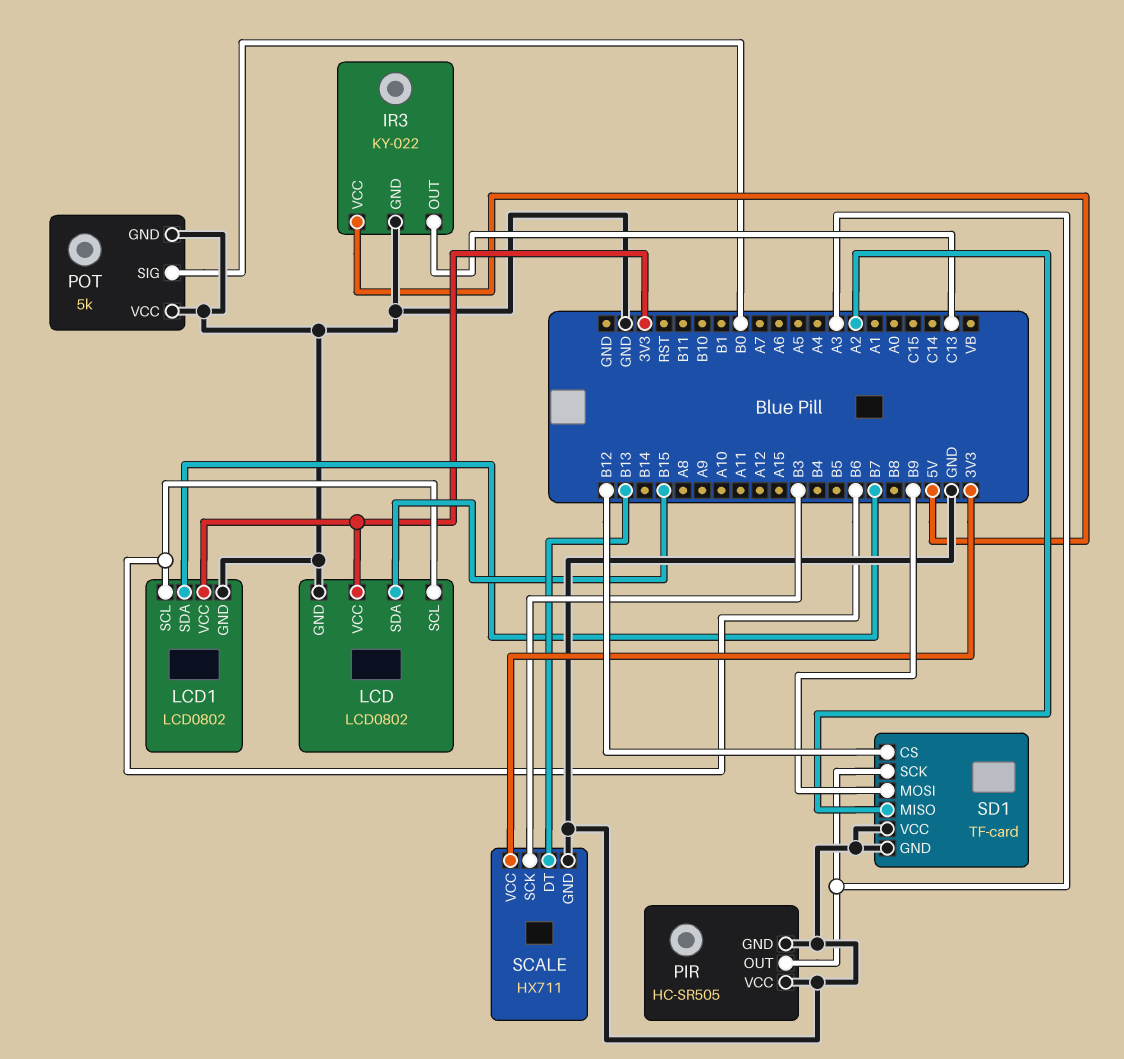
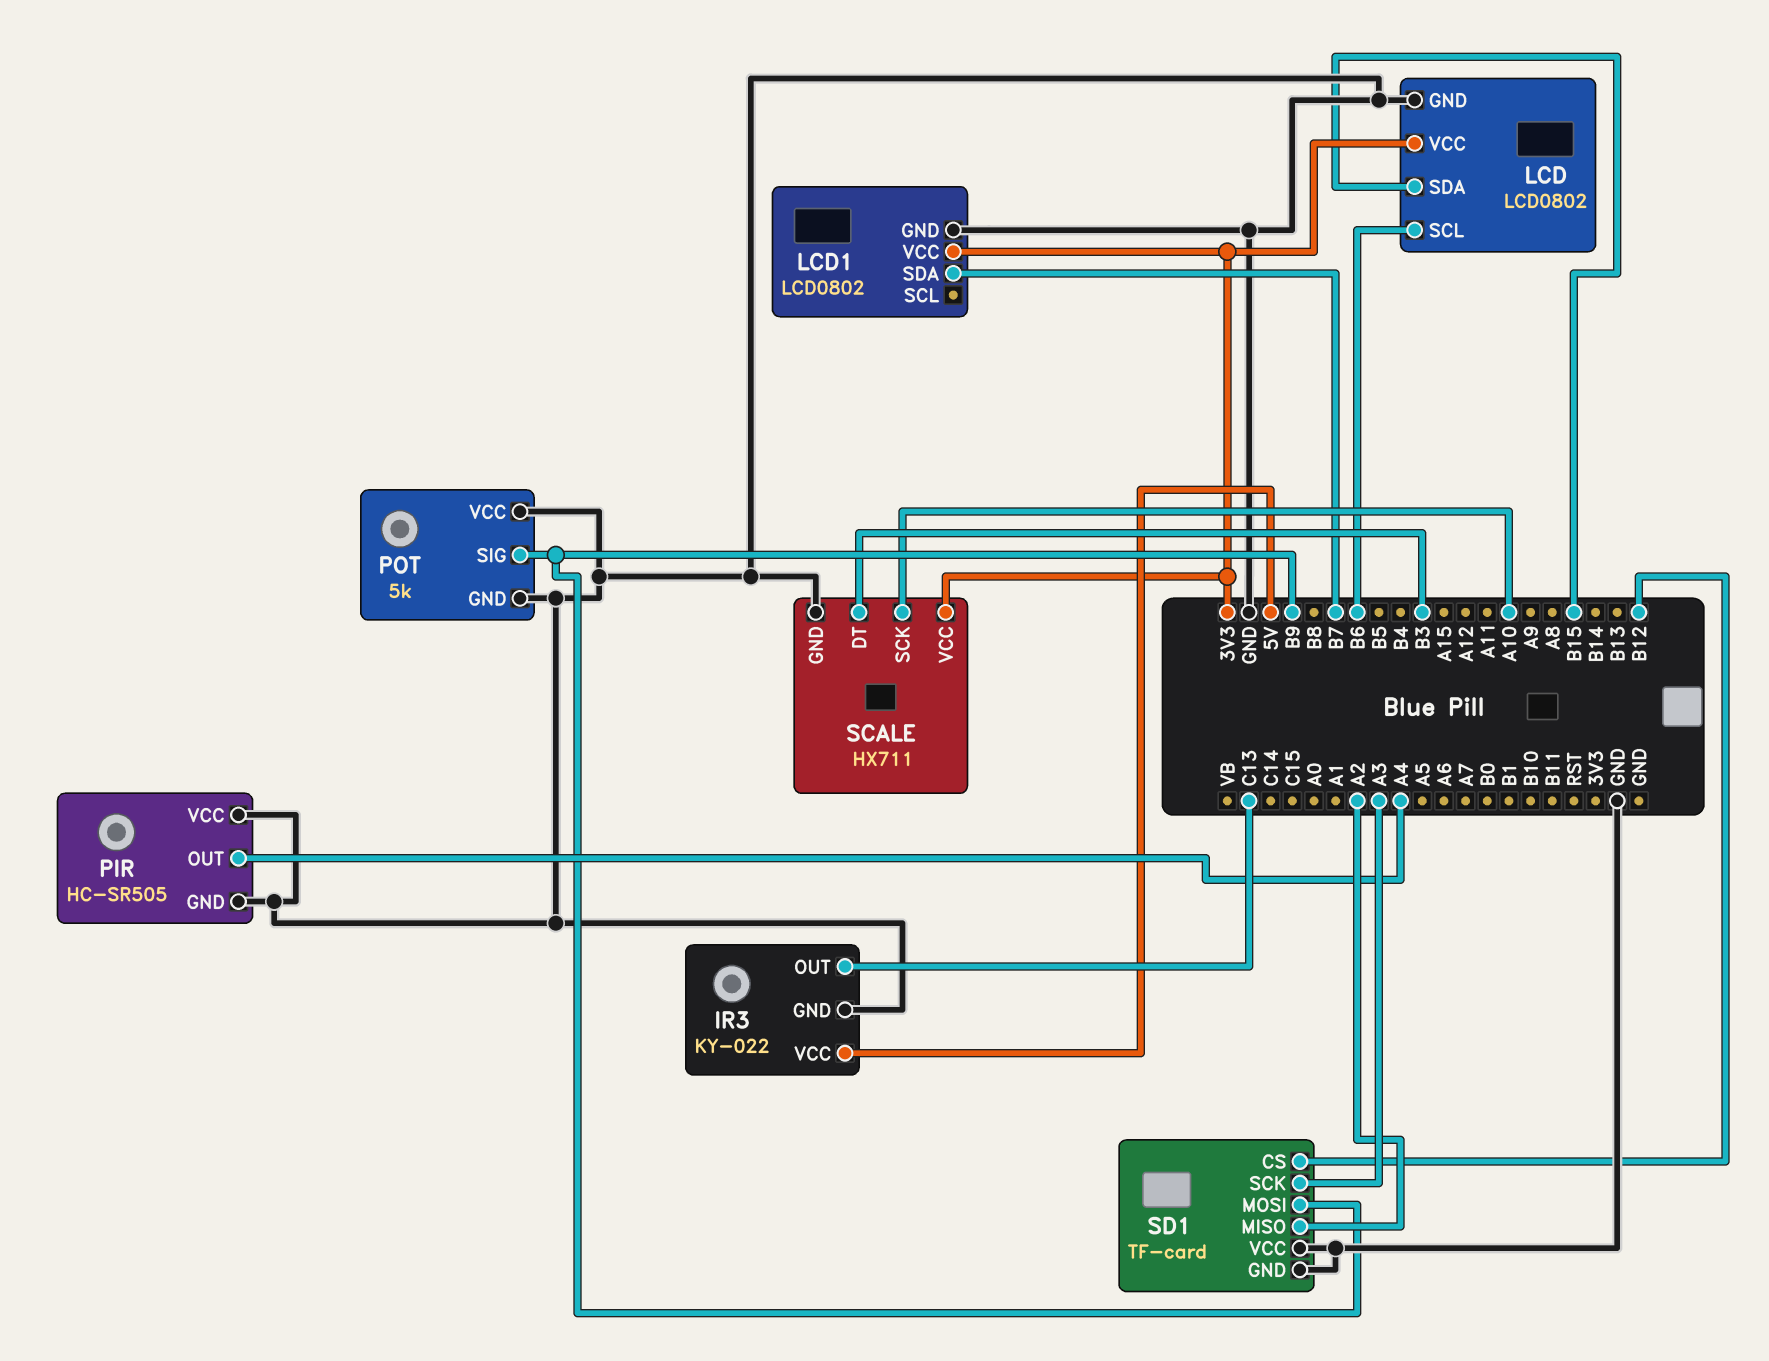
LCD1 pin SCL: B6 -> none
PIR pin OUT: A3 -> A4
POT pin SIG: B0 -> B9
SCALE pin DT: B13 -> B3
SCALE pin SCK: B3 -> A10

